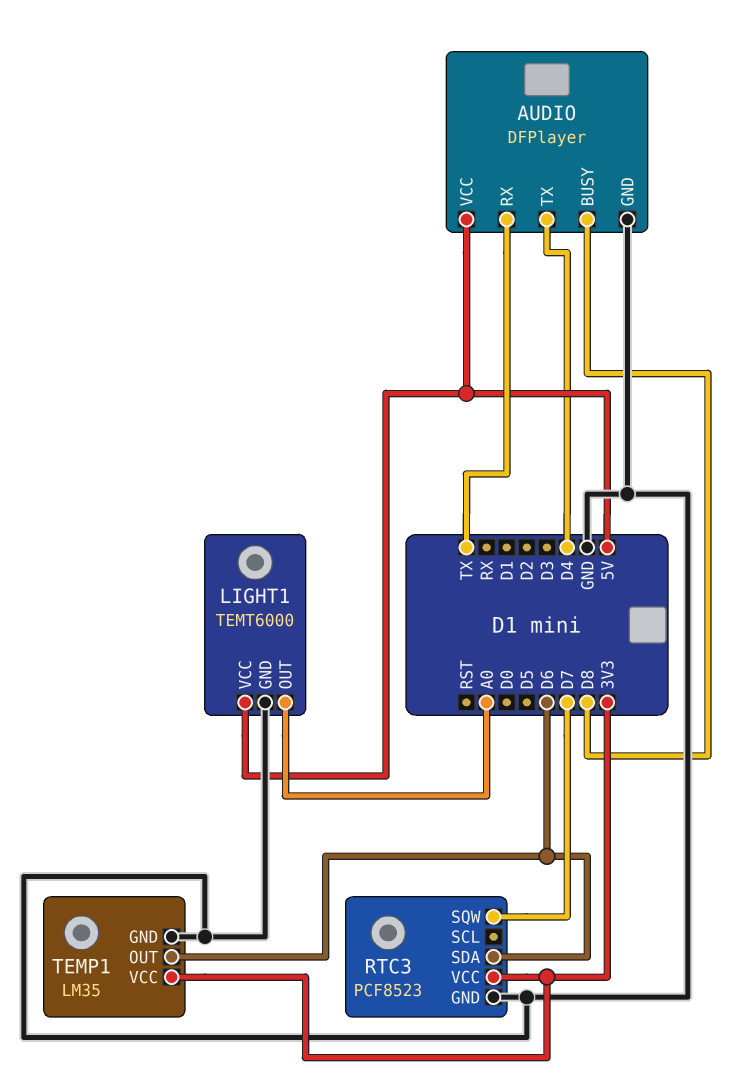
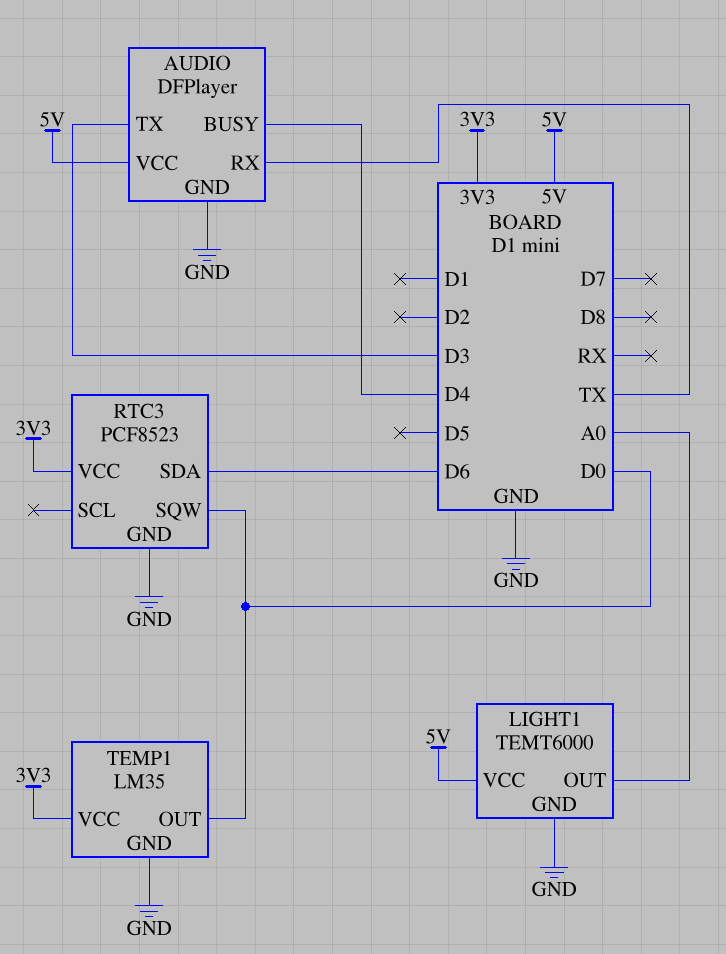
AUDIO pin BUSY: D8 -> D4
AUDIO pin TX: D4 -> D3
RTC3 pin SQW: D7 -> D0
TEMP1 pin OUT: D6 -> D0

